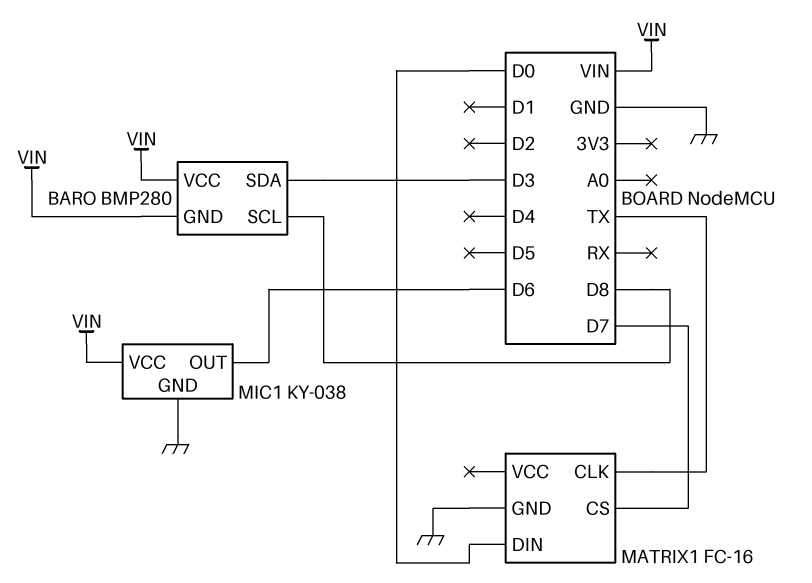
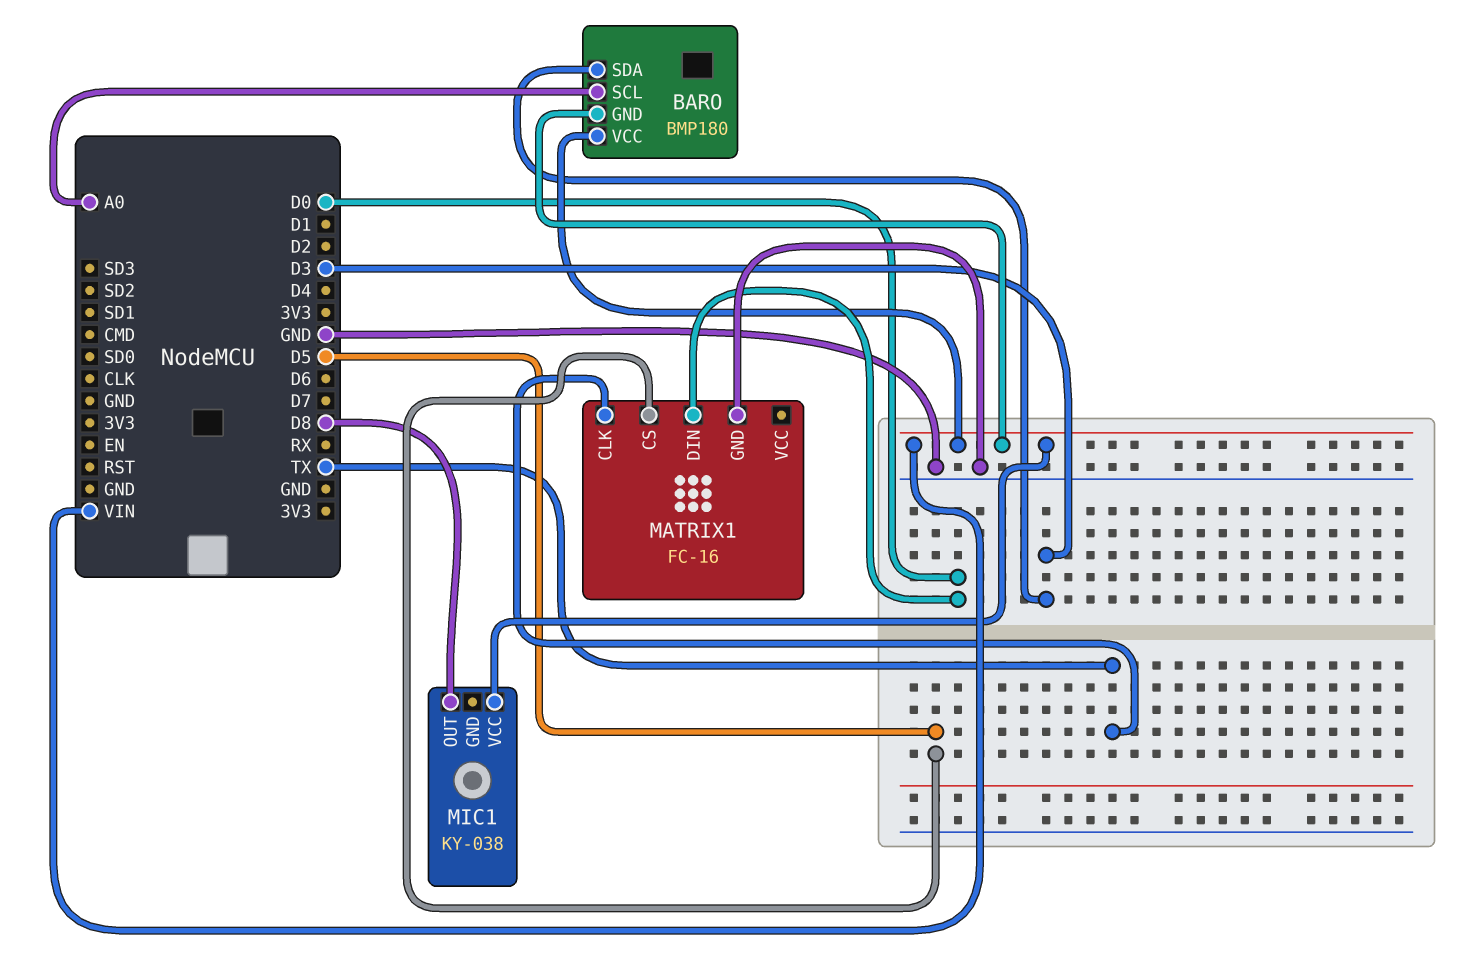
BARO: BMP280 -> BMP180
BARO pin SCL: D8 -> A0
MATRIX1 pin CS: D7 -> D5
MIC1 pin GND: GND -> none
MIC1 pin OUT: D6 -> D8

